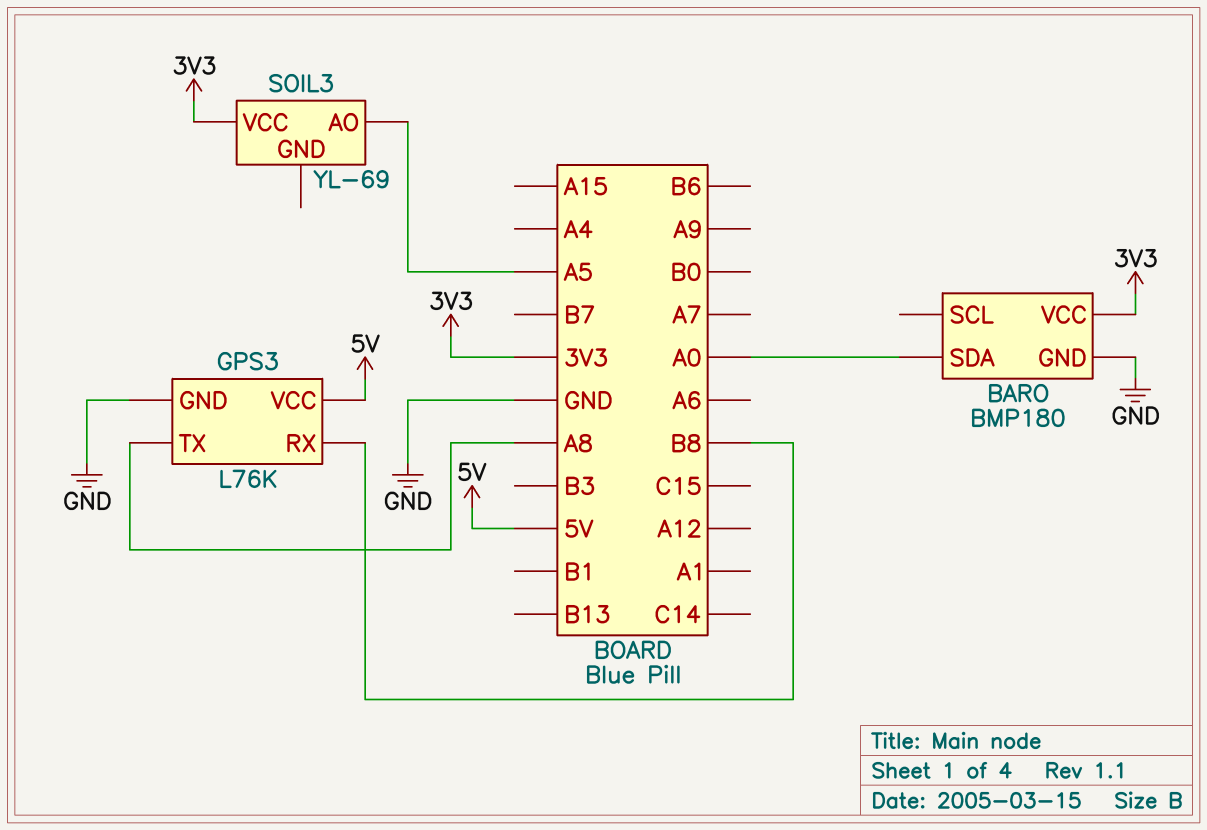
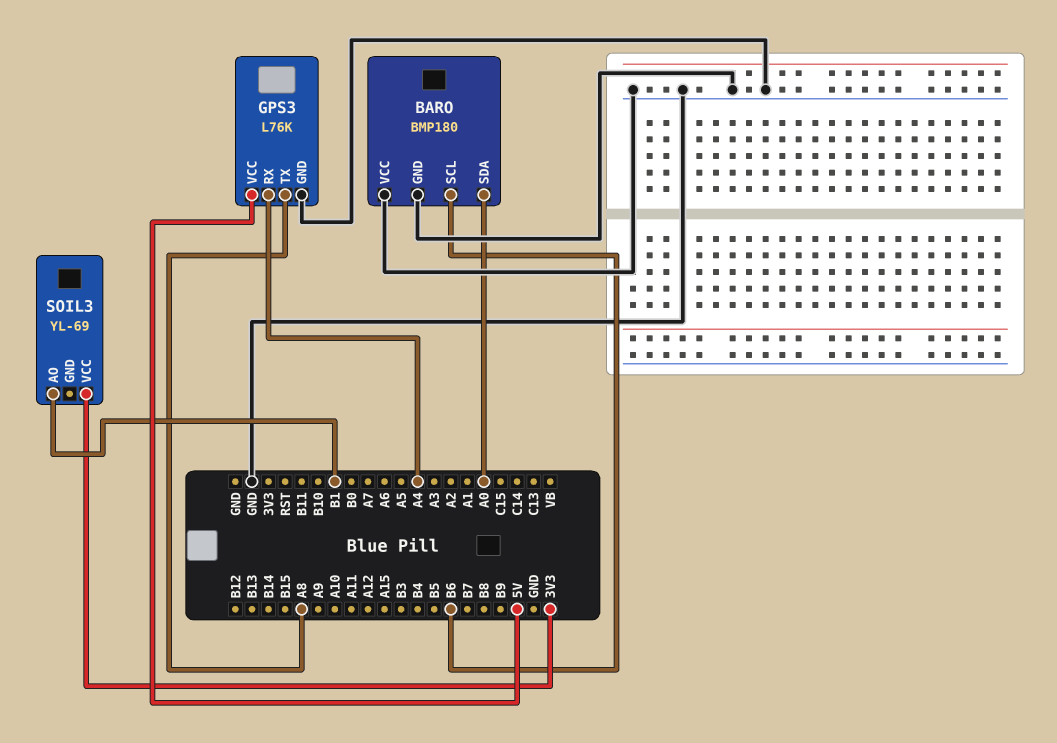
BARO pin SCL: none -> B6
BARO pin VCC: 3V3 -> GND
GPS3 pin RX: B8 -> A4
SOIL3 pin AO: A5 -> B1

